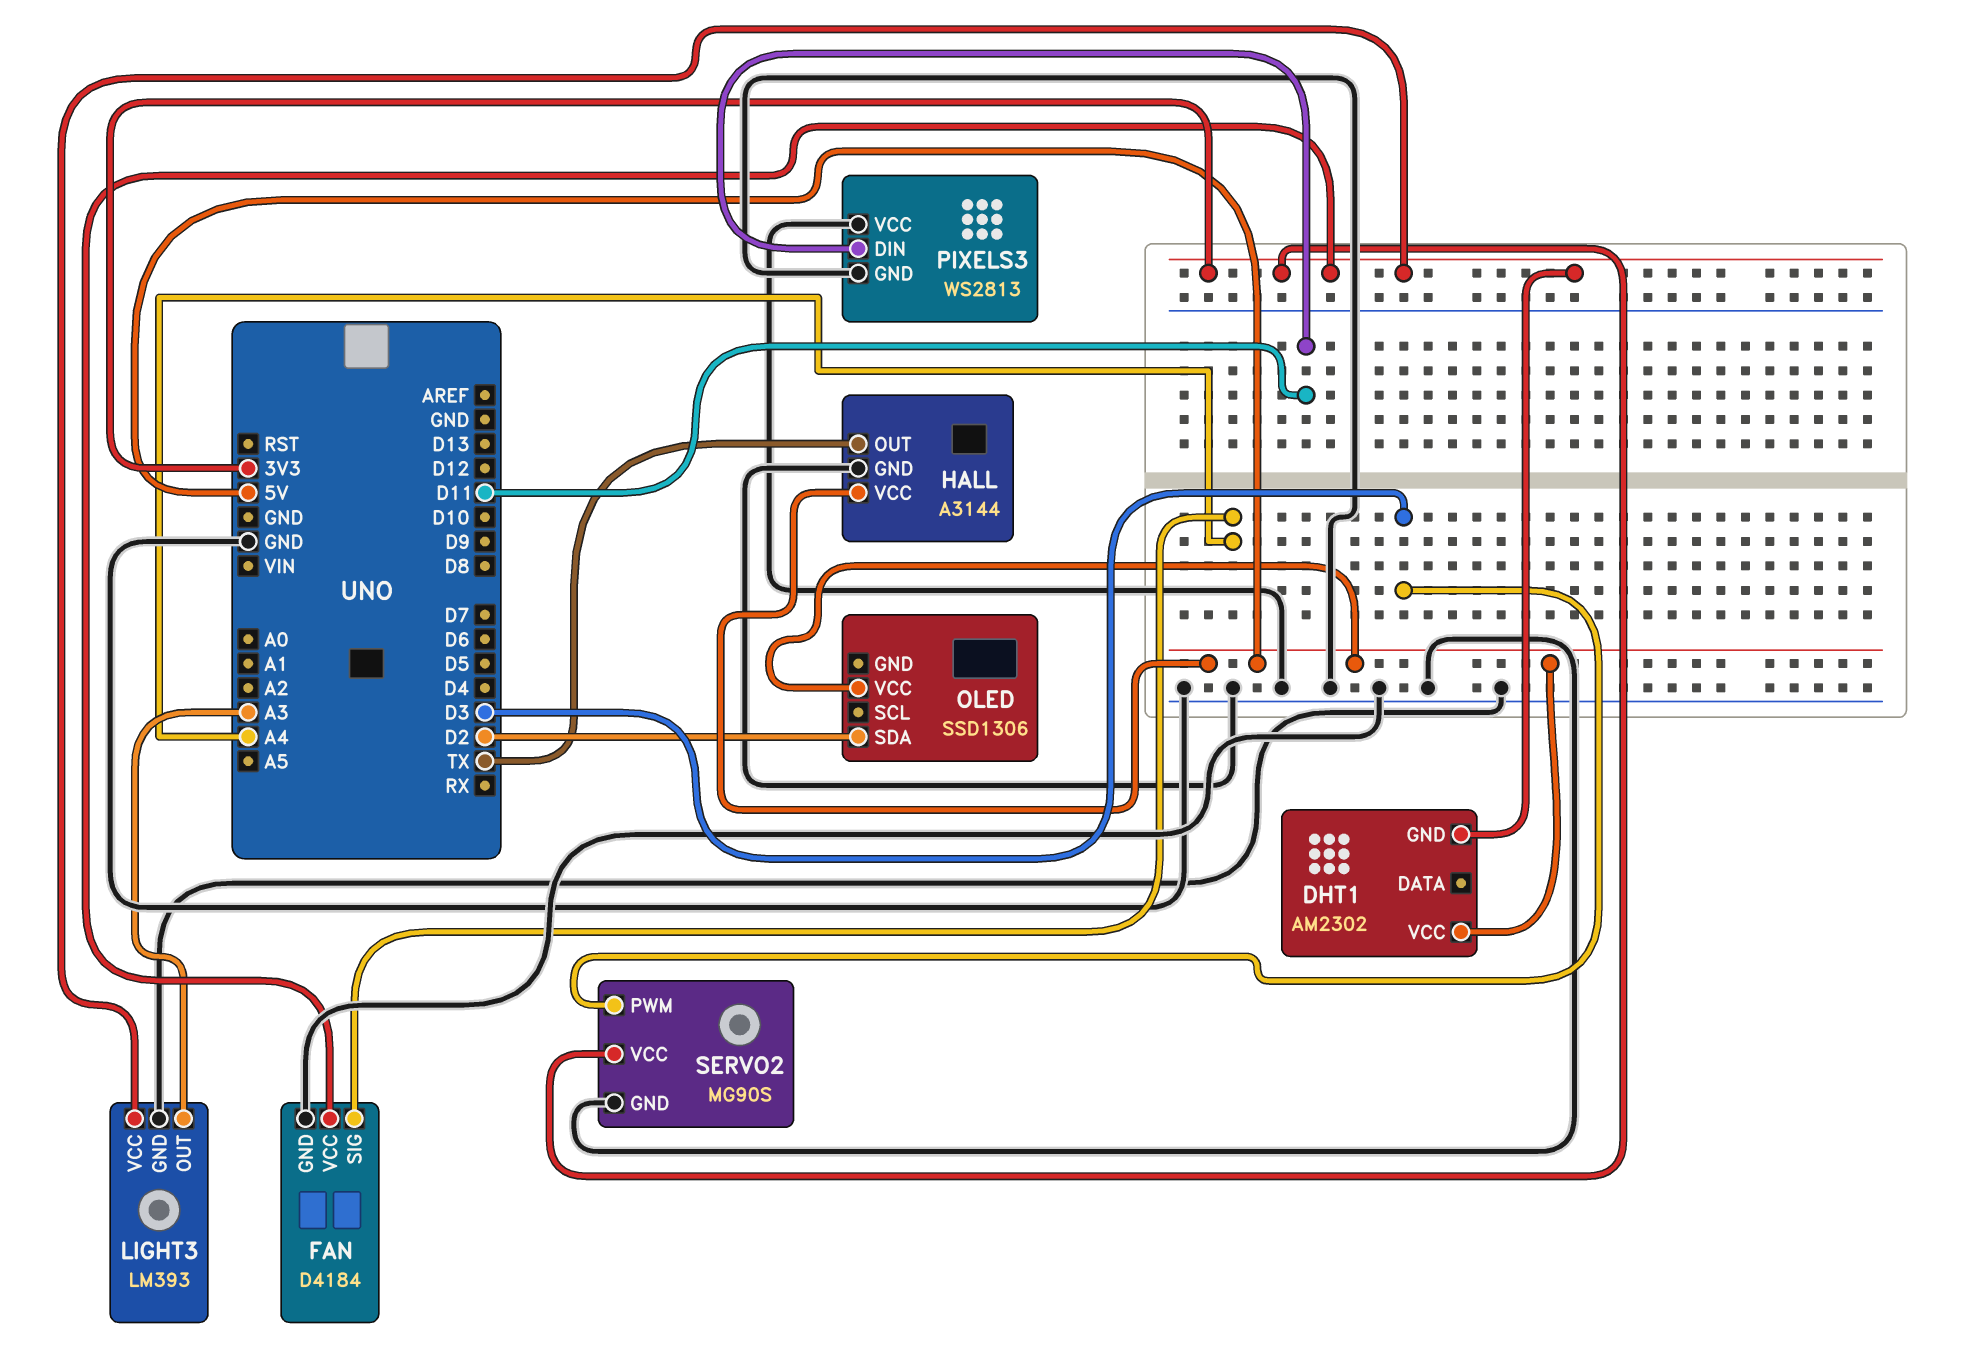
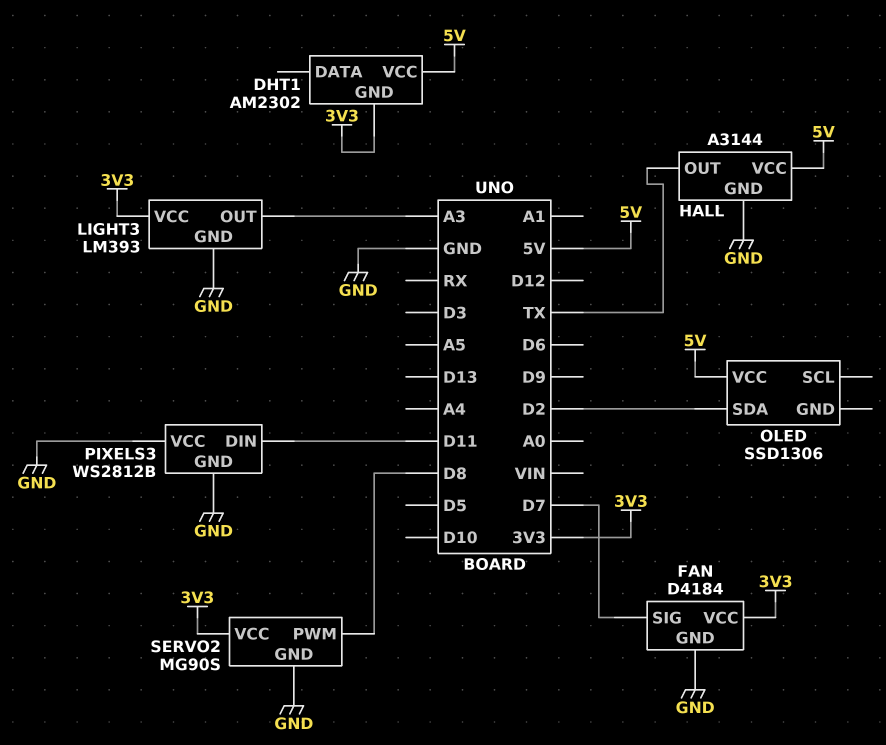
FAN pin SIG: A4 -> D7
PIXELS3: WS2813 -> WS2812B
SERVO2 pin PWM: D3 -> D8

